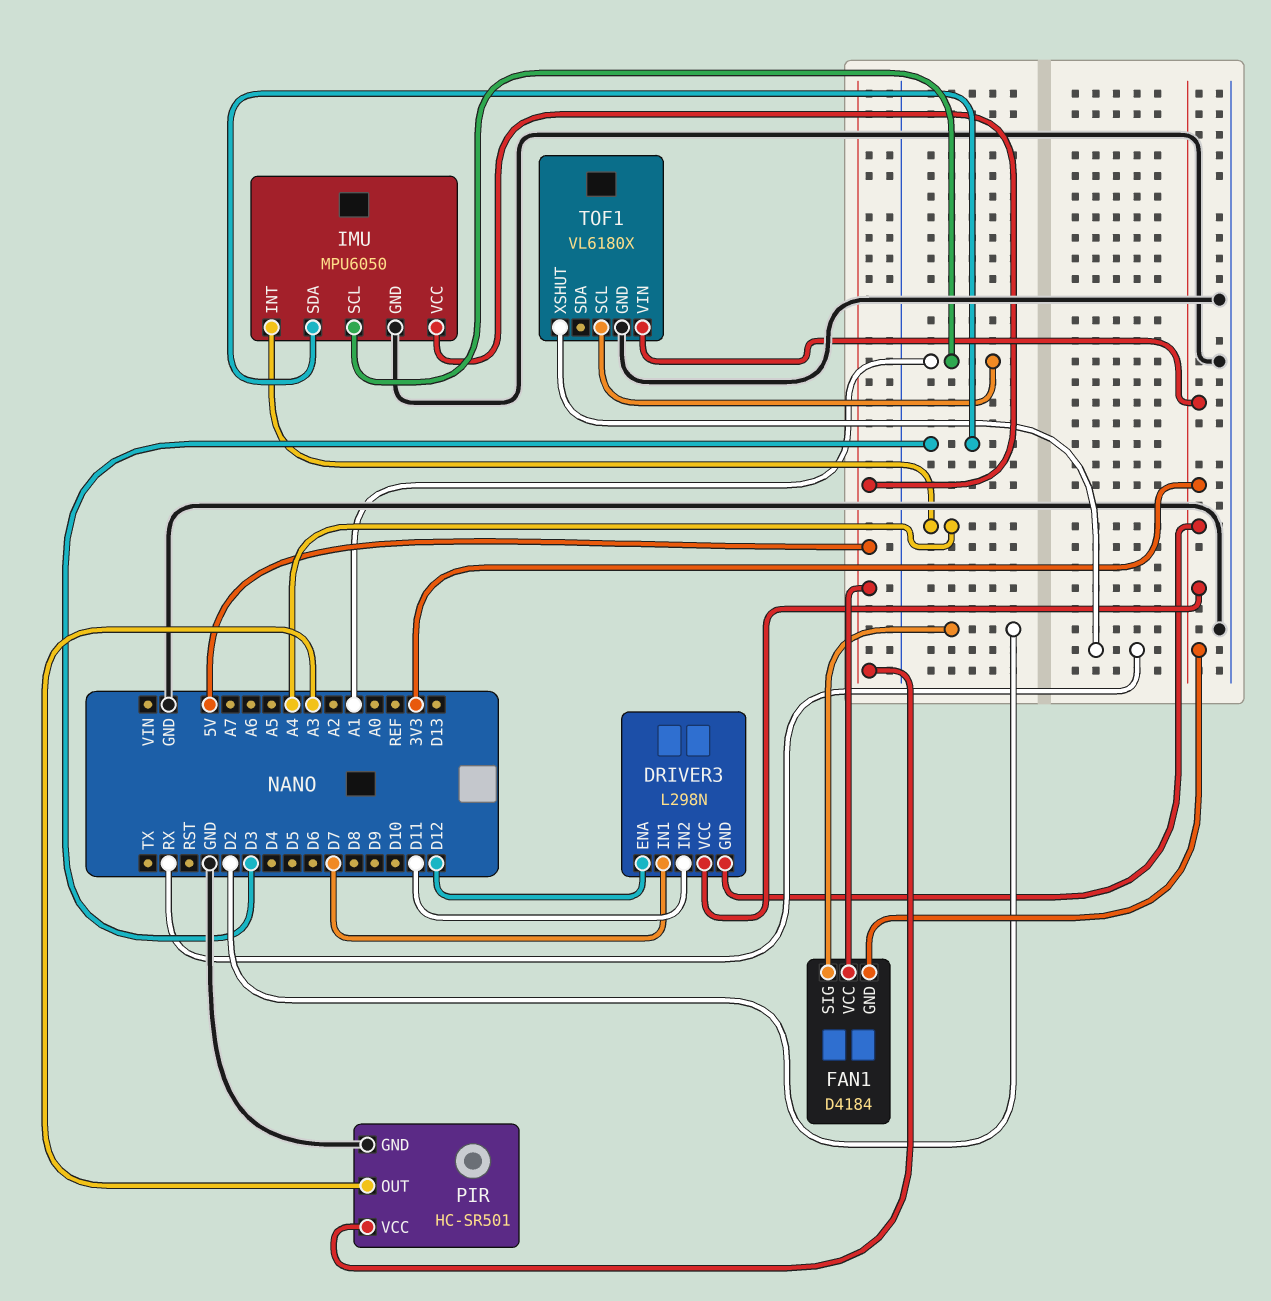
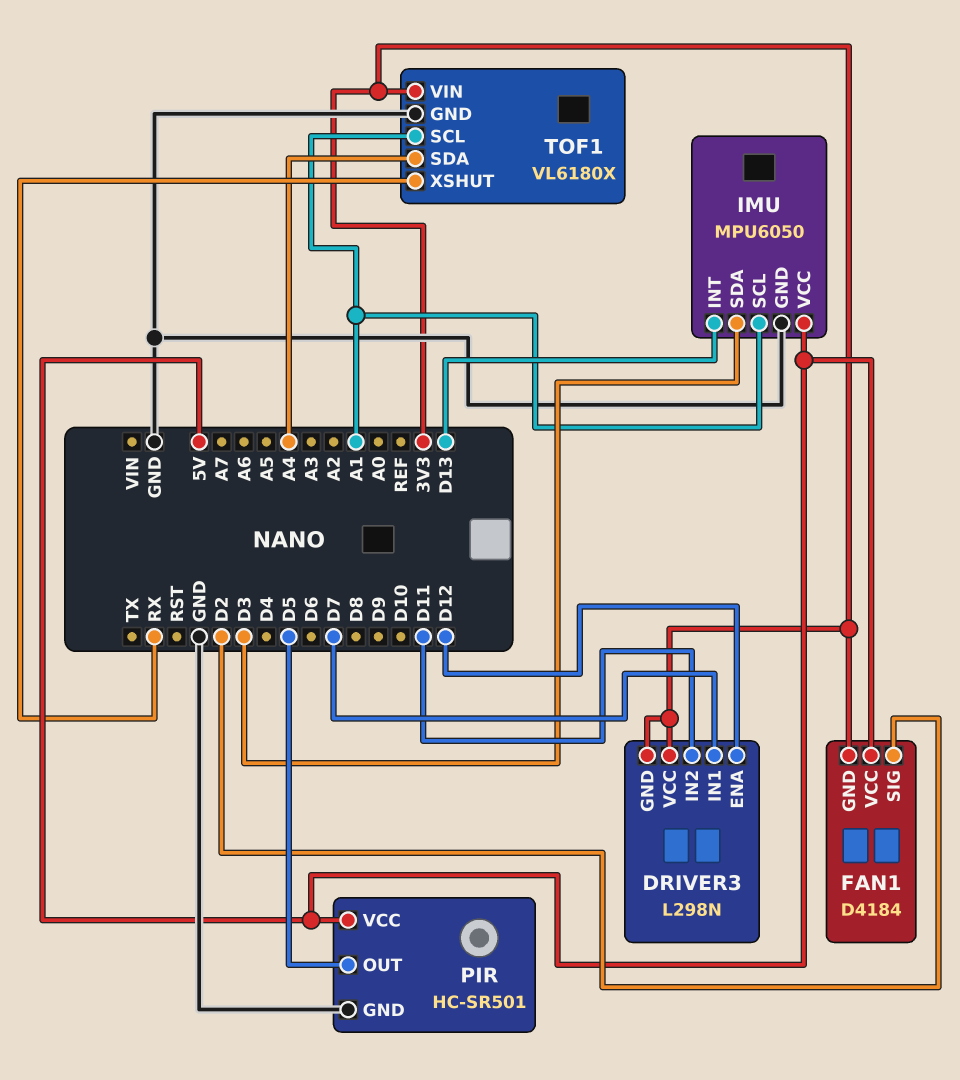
IMU pin INT: A4 -> D13
PIR pin OUT: A3 -> D5
TOF1 pin SDA: none -> A4

